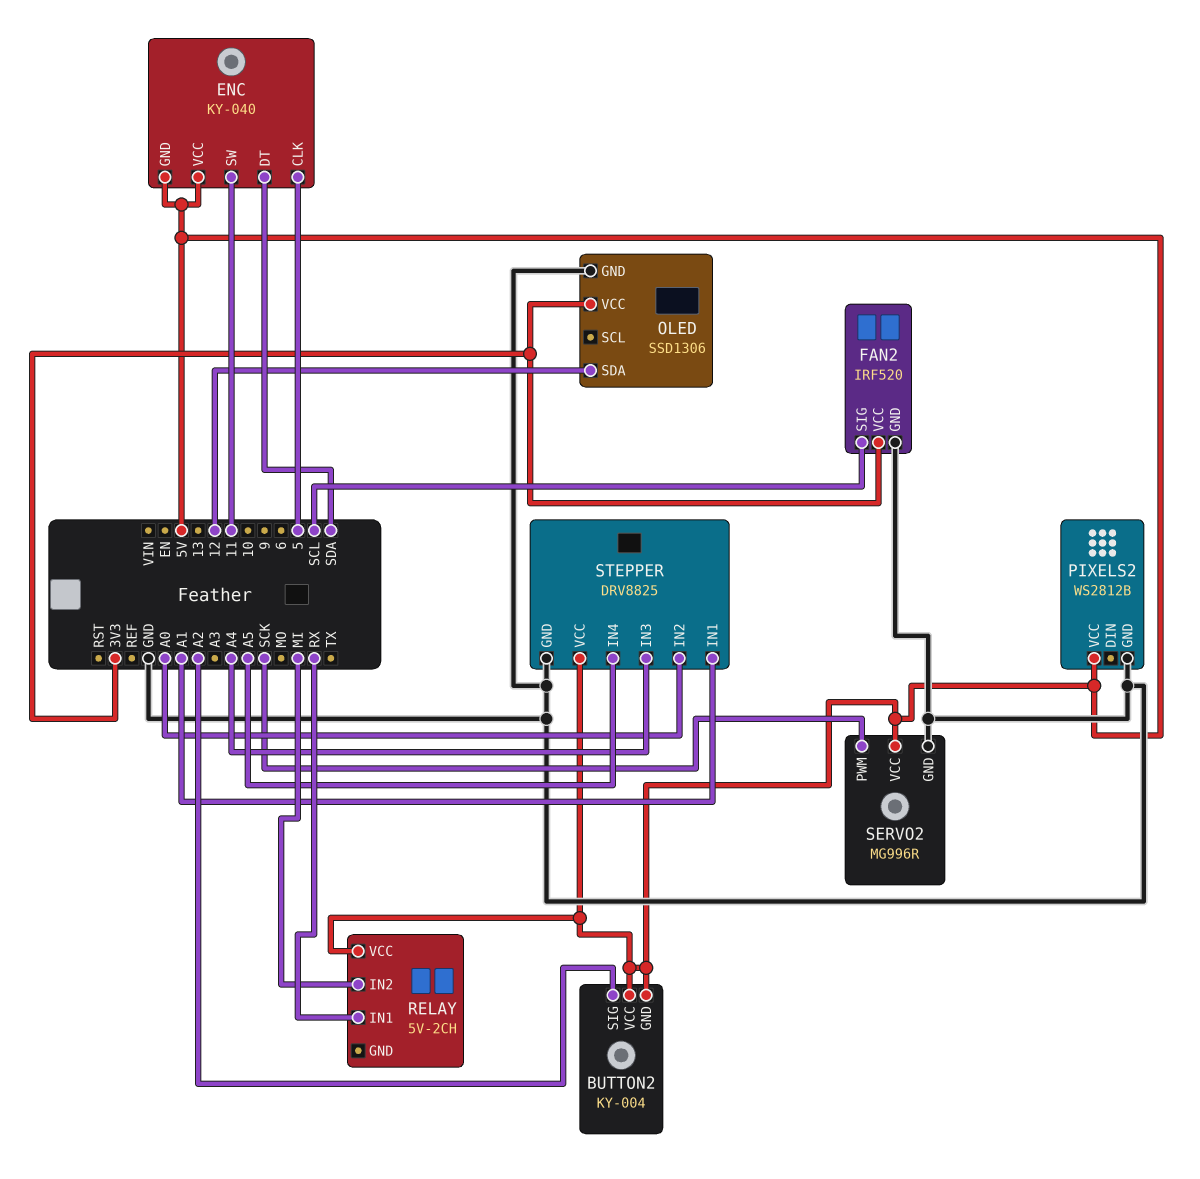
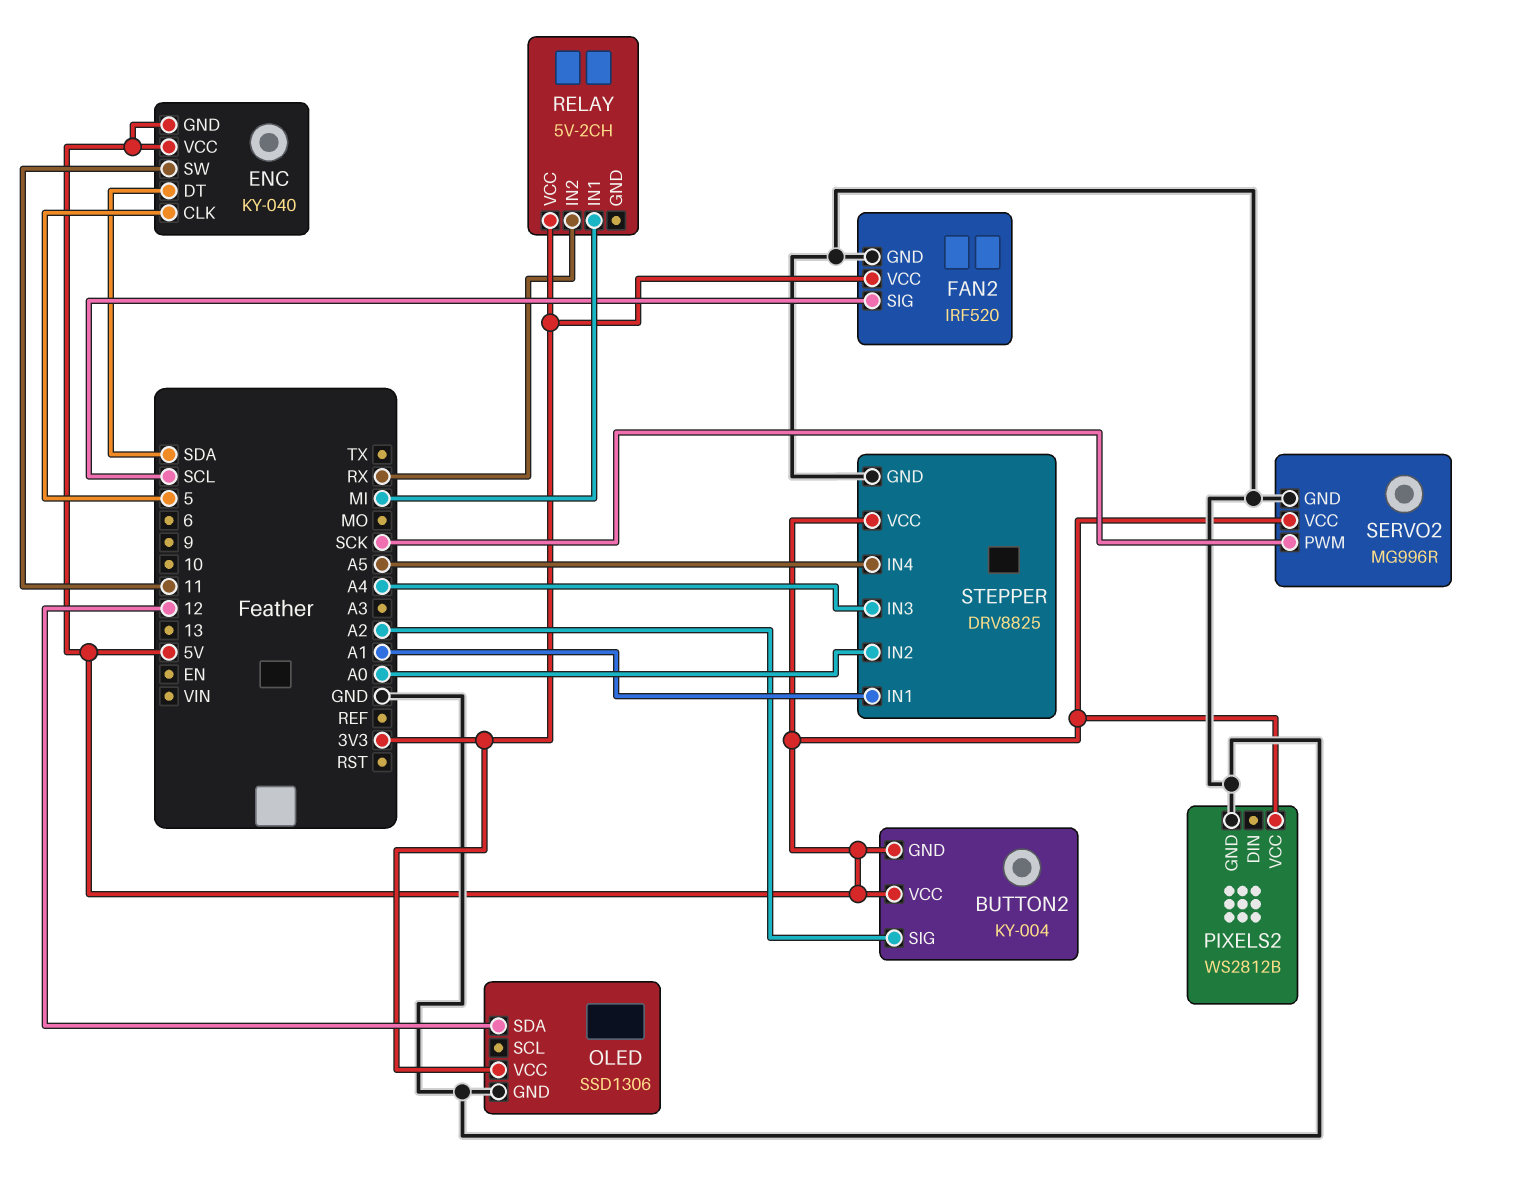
RELAY pin IN1: RX -> MI
RELAY pin IN2: MI -> RX
RELAY pin VCC: 5V -> 3V3

